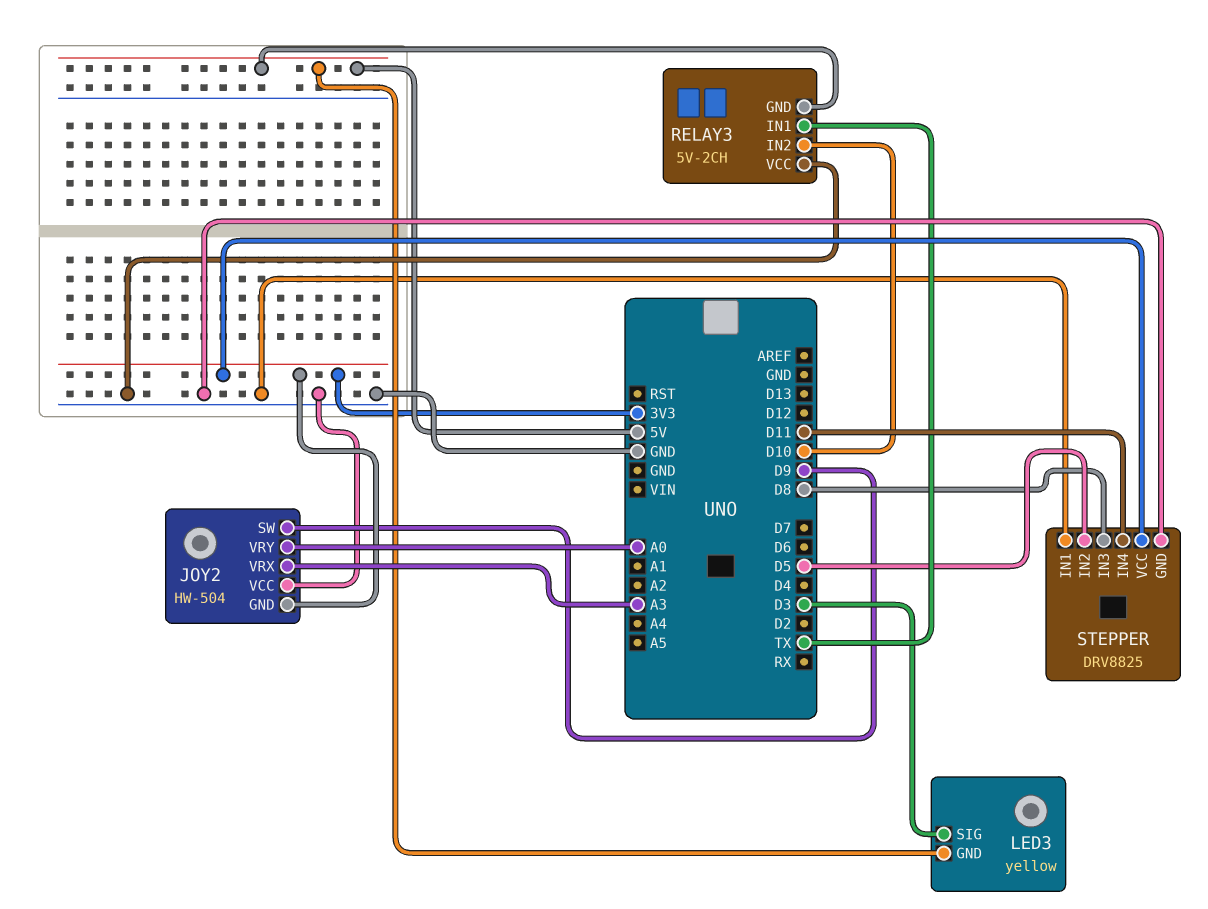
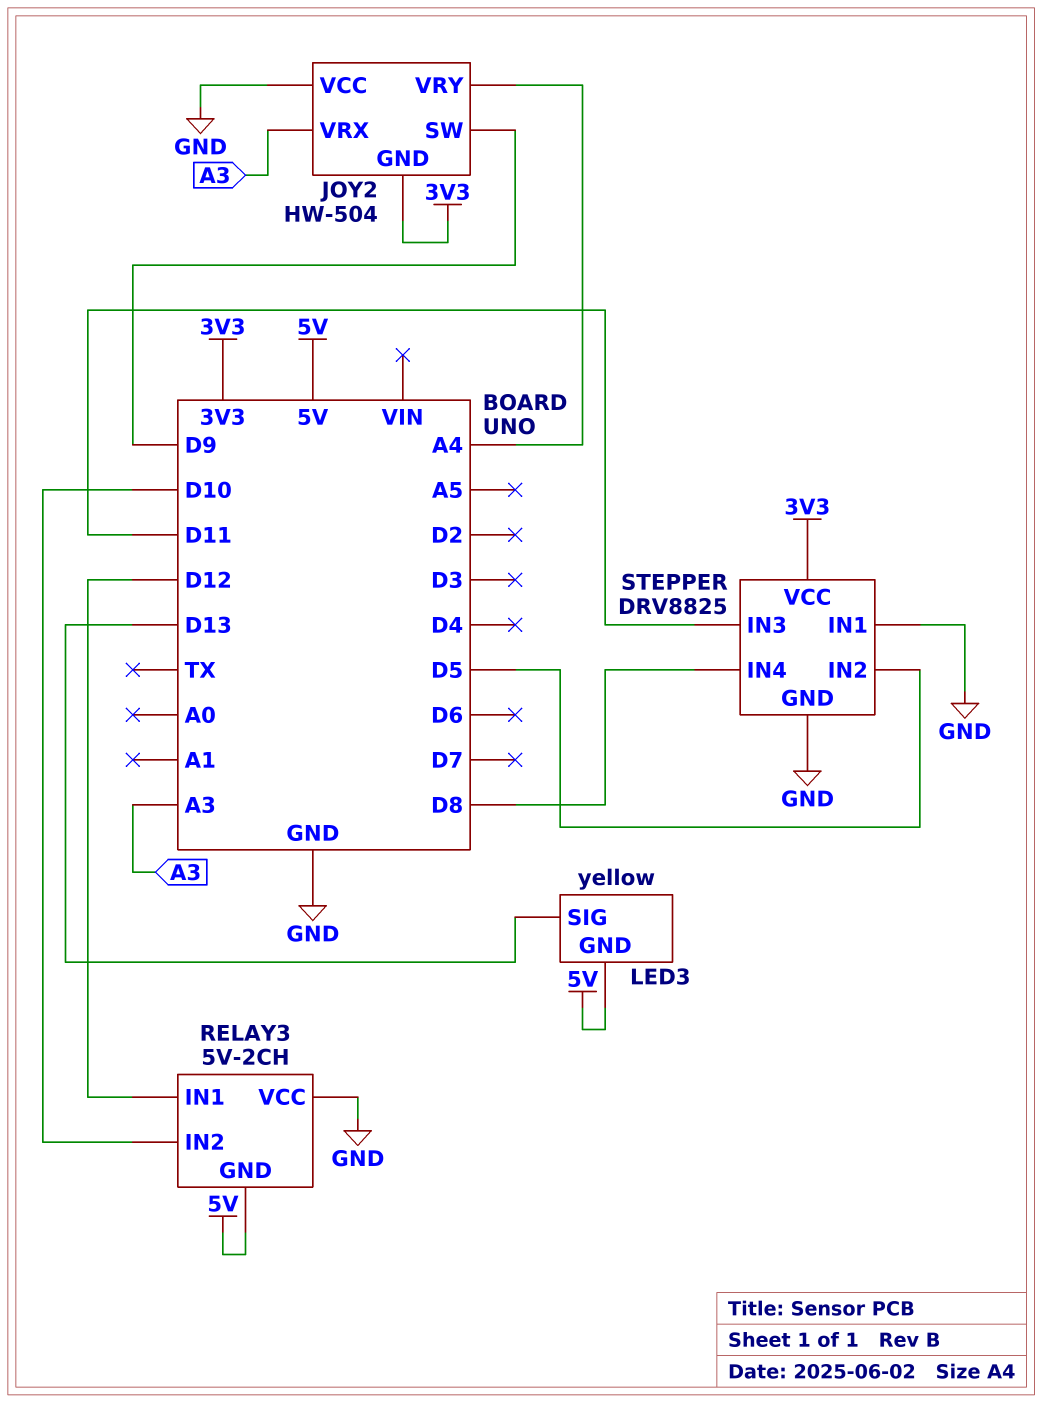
JOY2 pin VRY: A0 -> A4
LED3 pin SIG: D3 -> D13
RELAY3 pin IN1: TX -> D12
STEPPER pin IN3: D8 -> D11
STEPPER pin IN4: D11 -> D8

